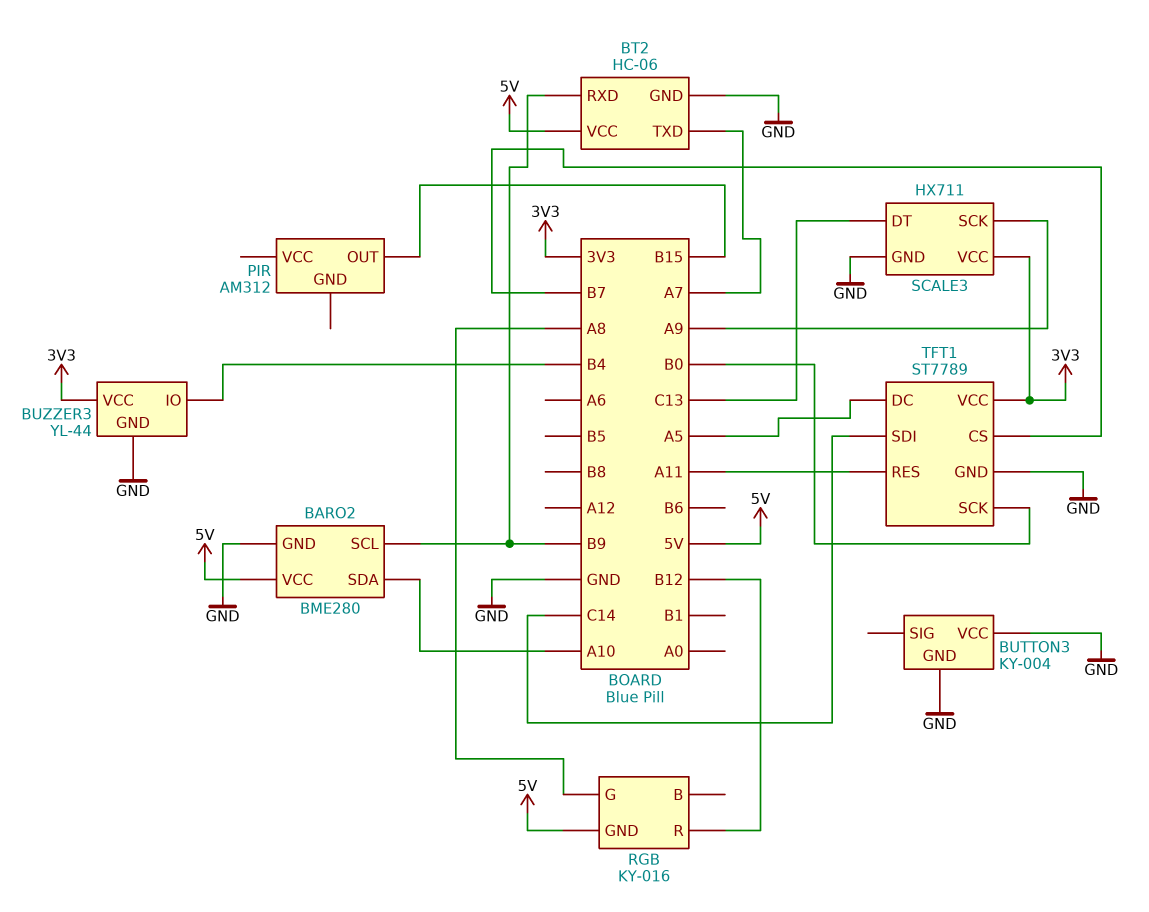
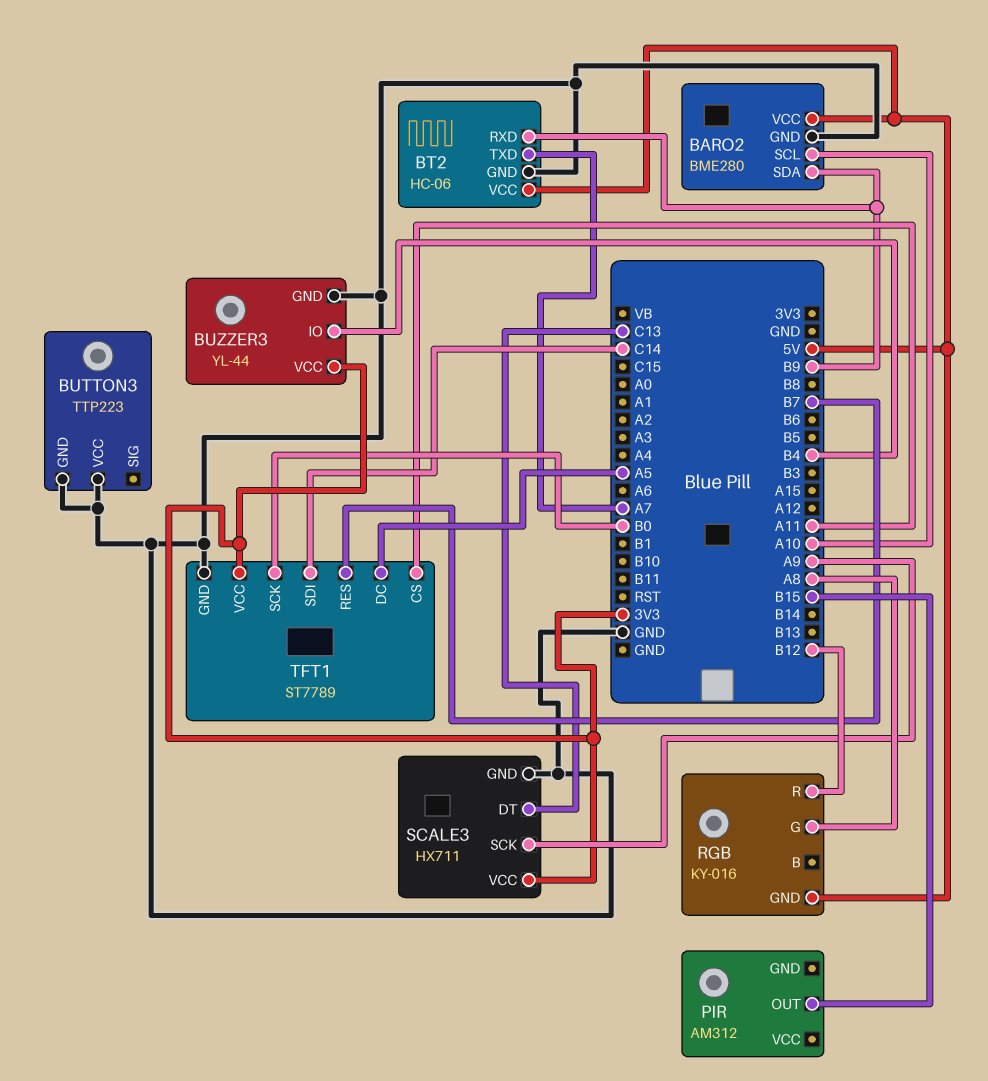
BARO2 pin SCL: B9 -> A10
BARO2 pin SDA: A10 -> B9
BUTTON3: KY-004 -> TTP223
TFT1 pin CS: B7 -> A11
TFT1 pin RES: A11 -> B7

